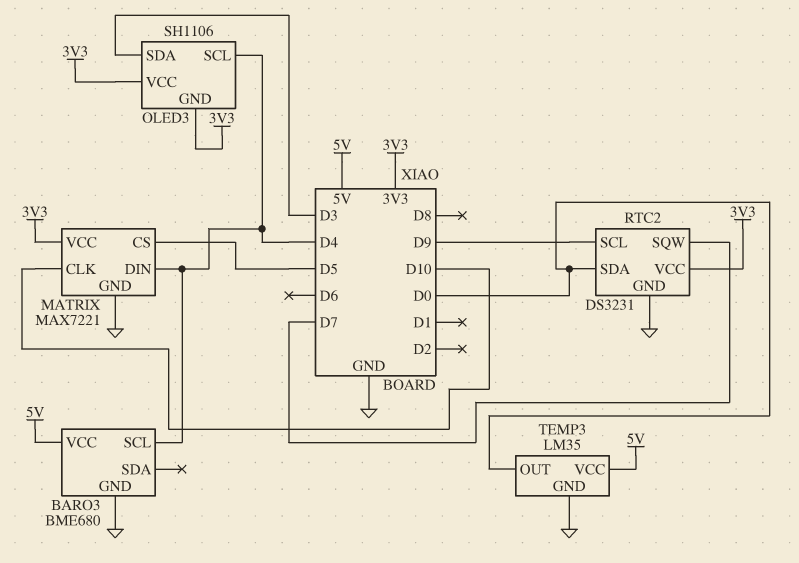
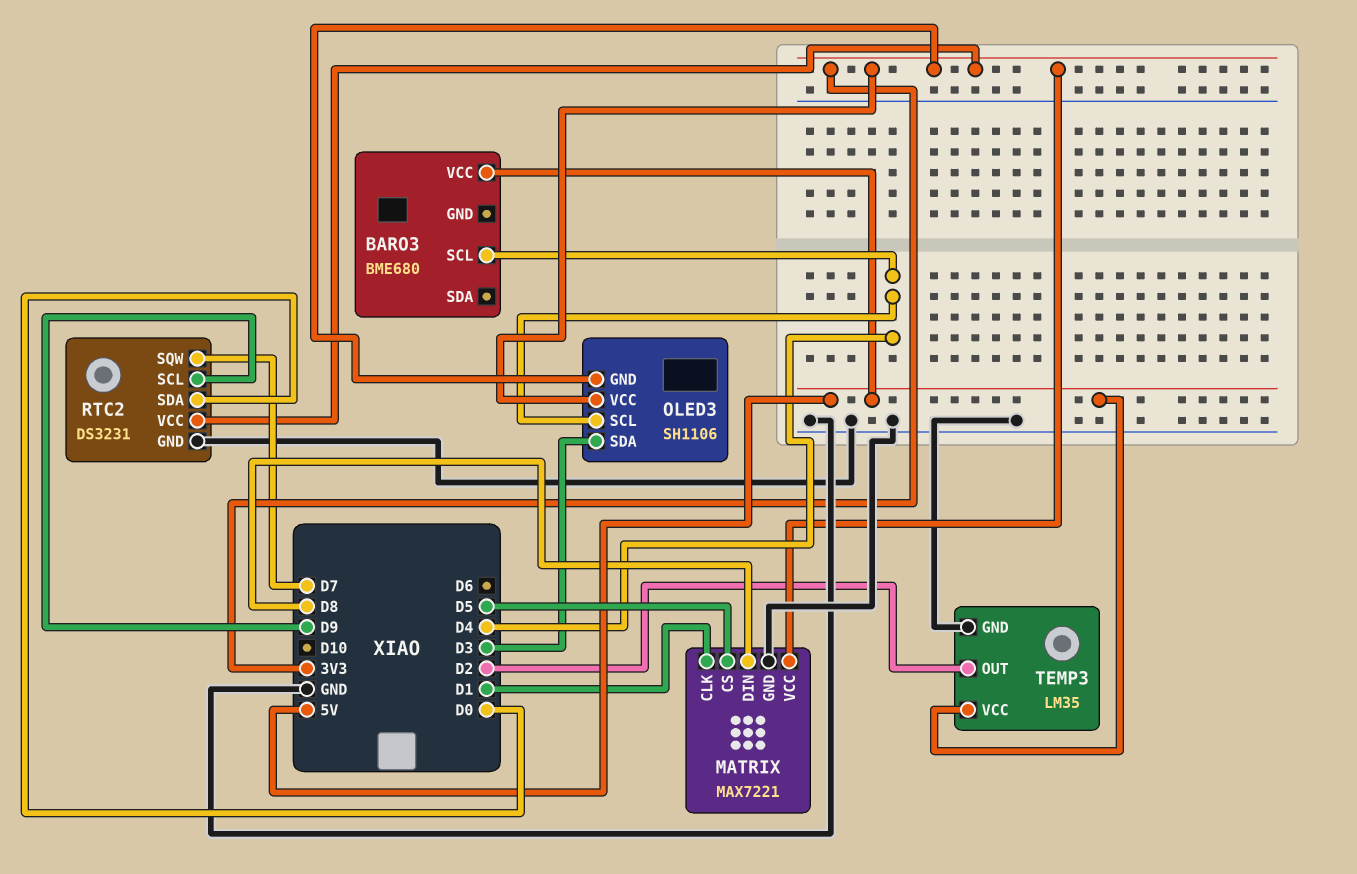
BARO3 pin GND: GND -> none
MATRIX pin CLK: D10 -> D1
MATRIX pin DIN: D4 -> D8
TEMP3 pin OUT: D0 -> D2

